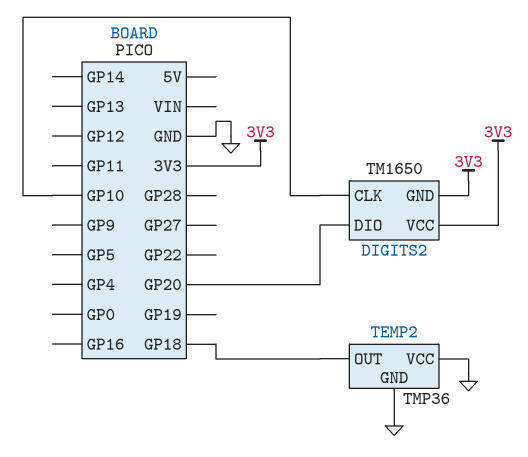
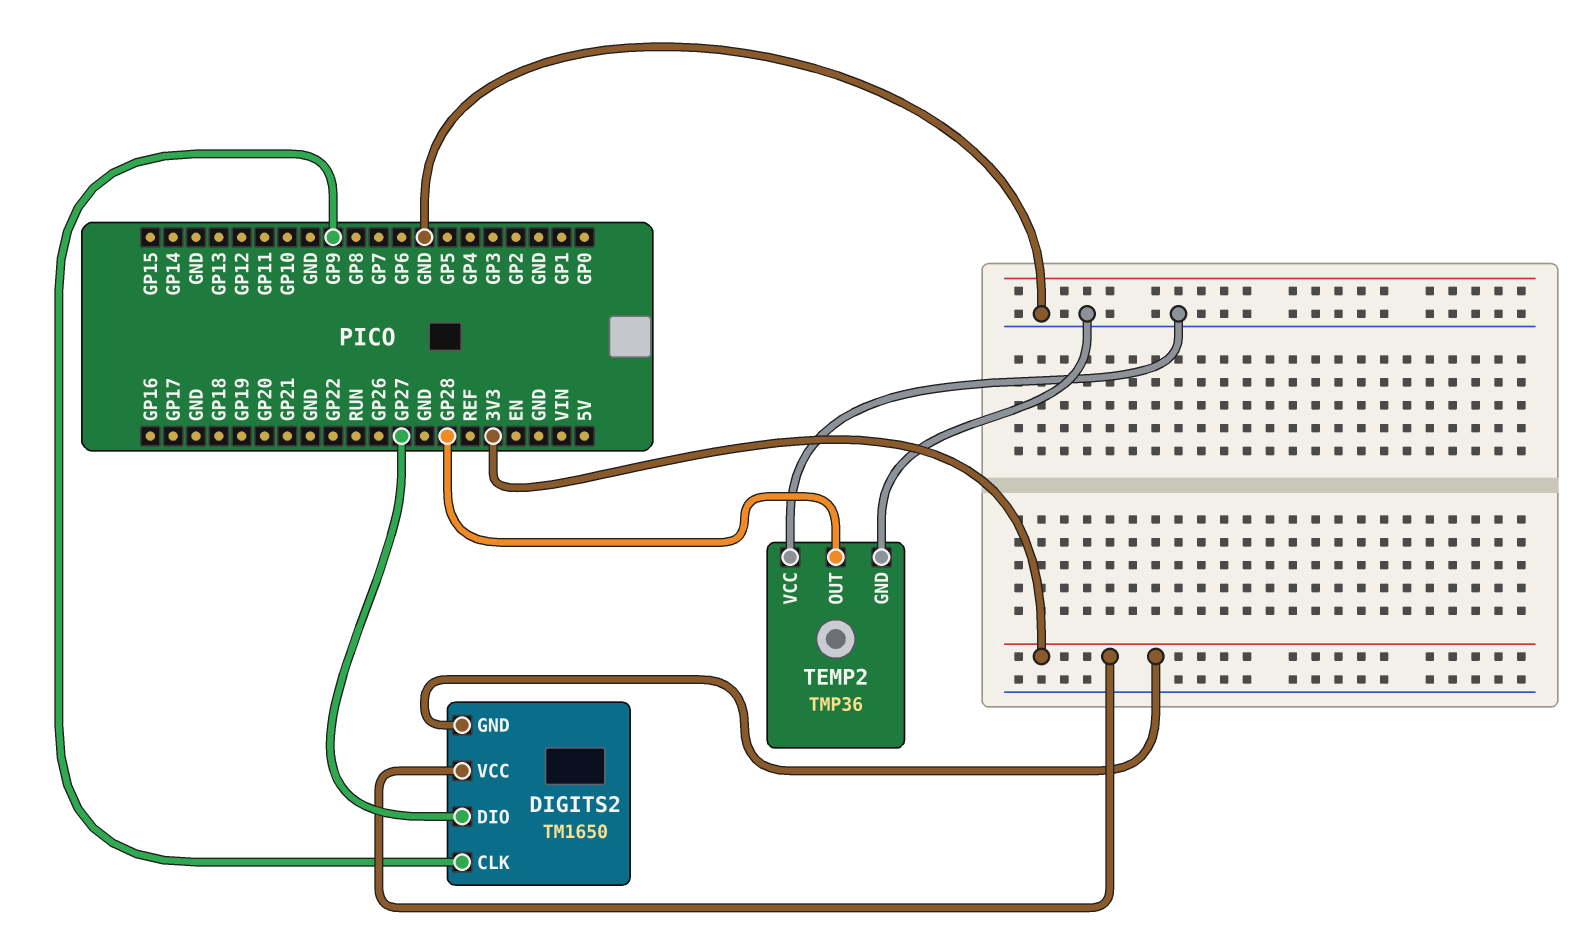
DIGITS2 pin CLK: GP10 -> GP9
DIGITS2 pin DIO: GP20 -> GP27
TEMP2 pin OUT: GP18 -> GP28

